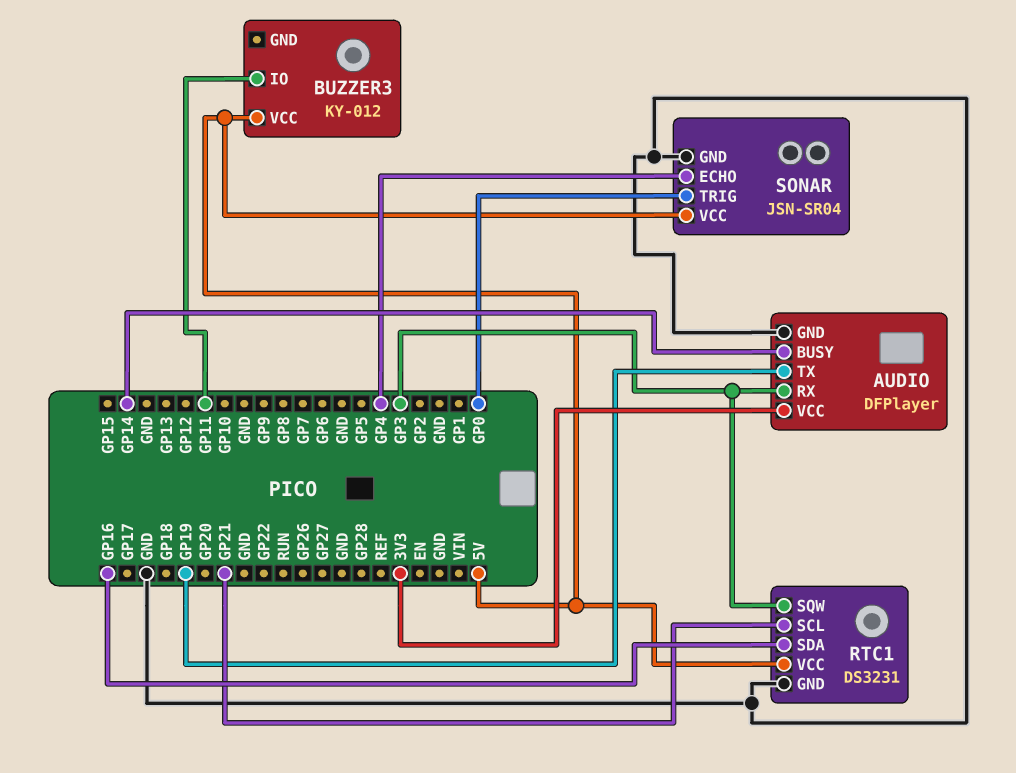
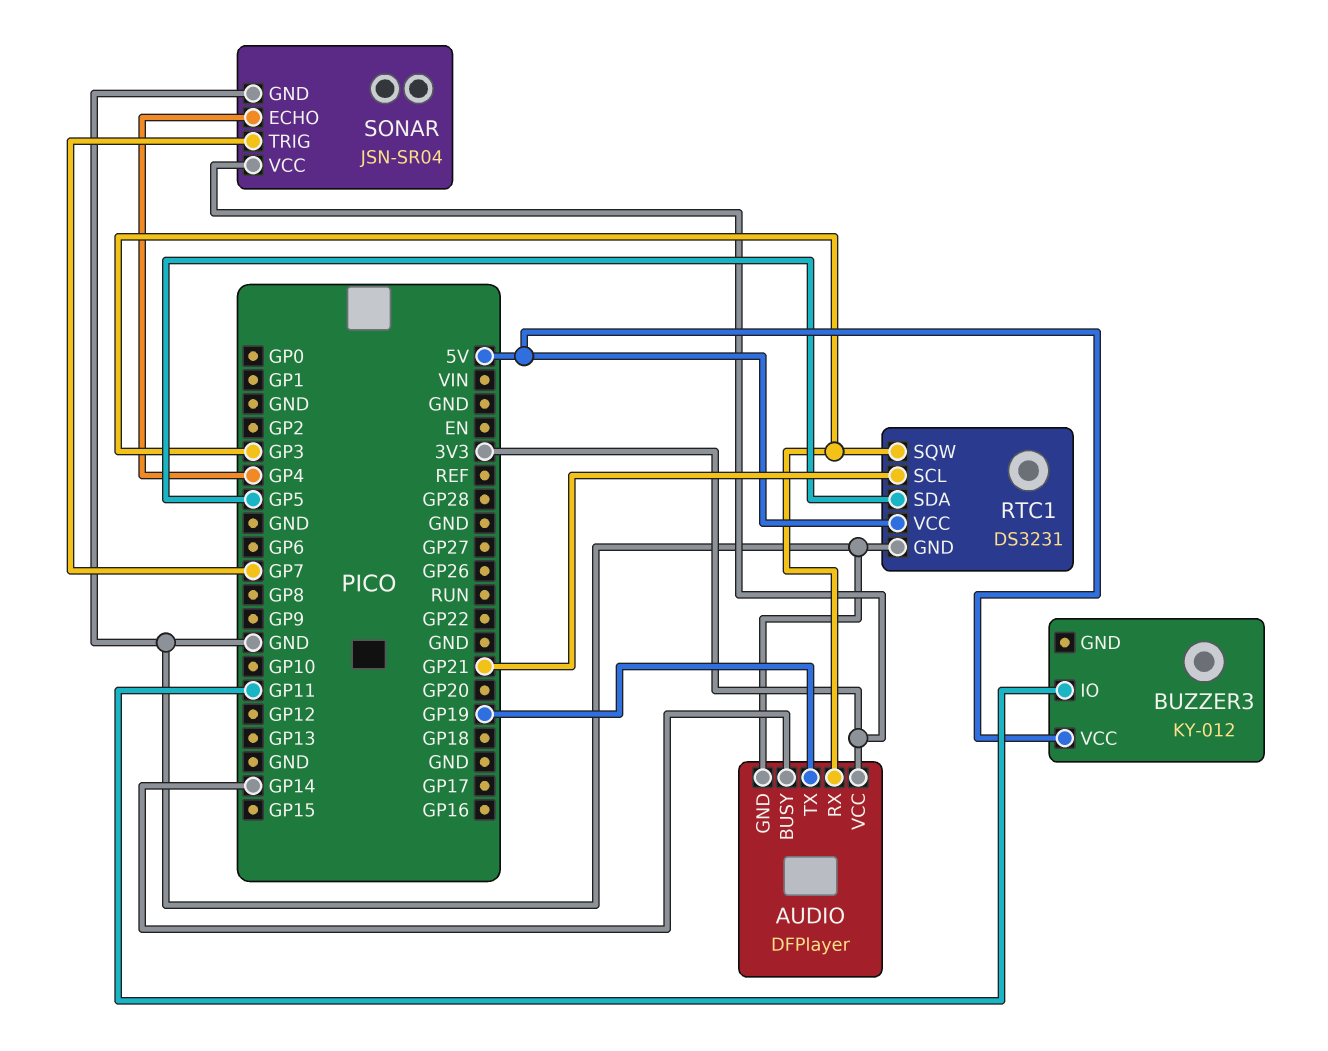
RTC1 pin SDA: GP16 -> GP5
SONAR pin TRIG: GP0 -> GP7
SONAR pin VCC: 5V -> 3V3

